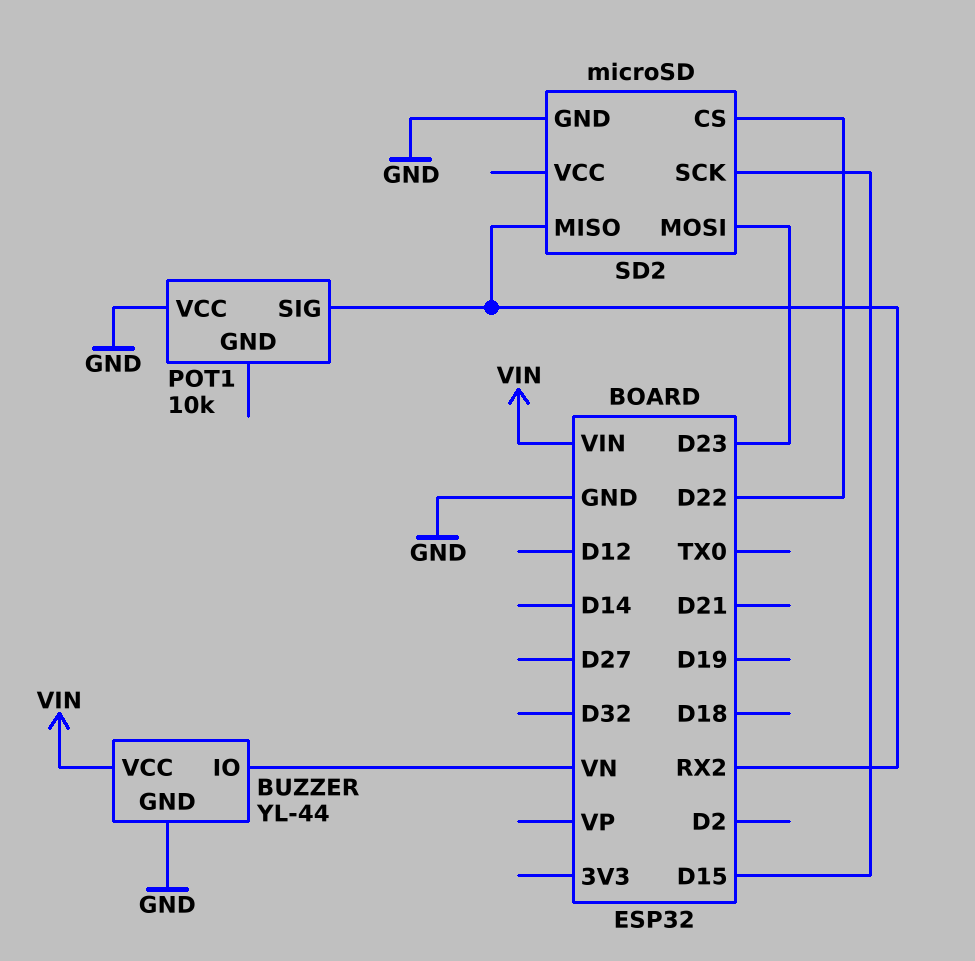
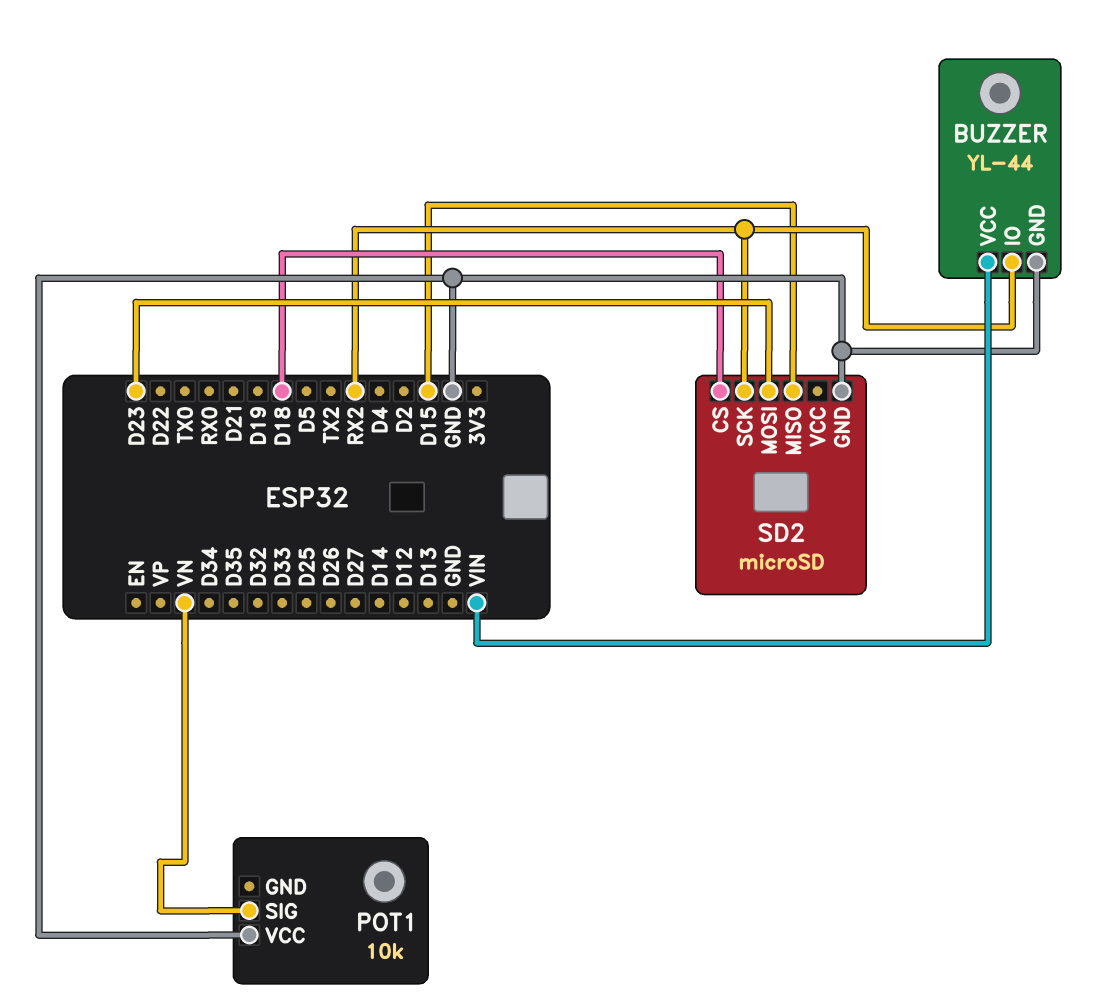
BUZZER pin IO: VN -> RX2
POT1 pin SIG: RX2 -> VN
SD2 pin CS: D22 -> D18
SD2 pin MISO: RX2 -> D15
SD2 pin SCK: D15 -> RX2

